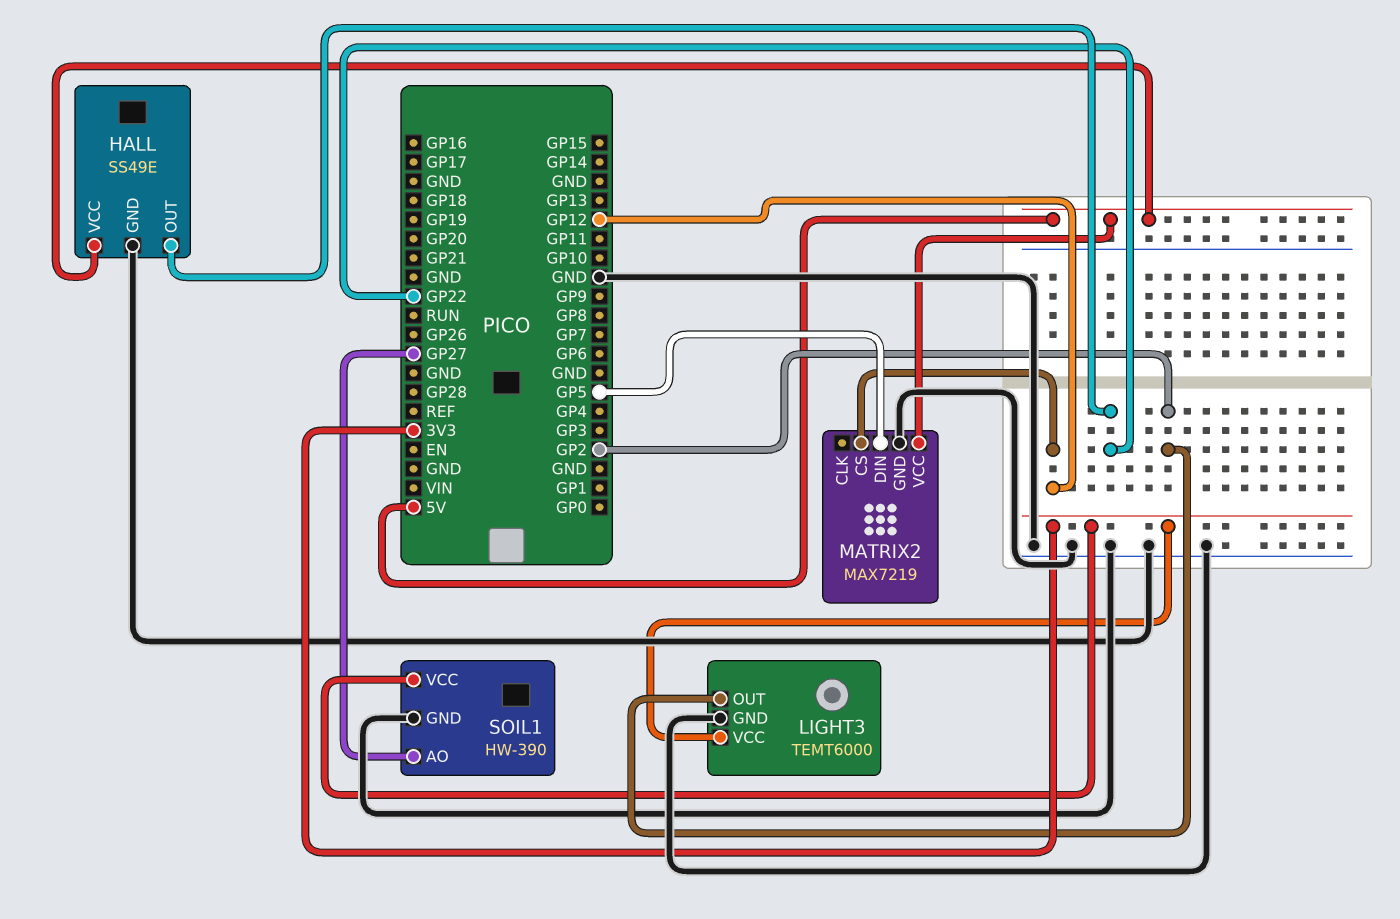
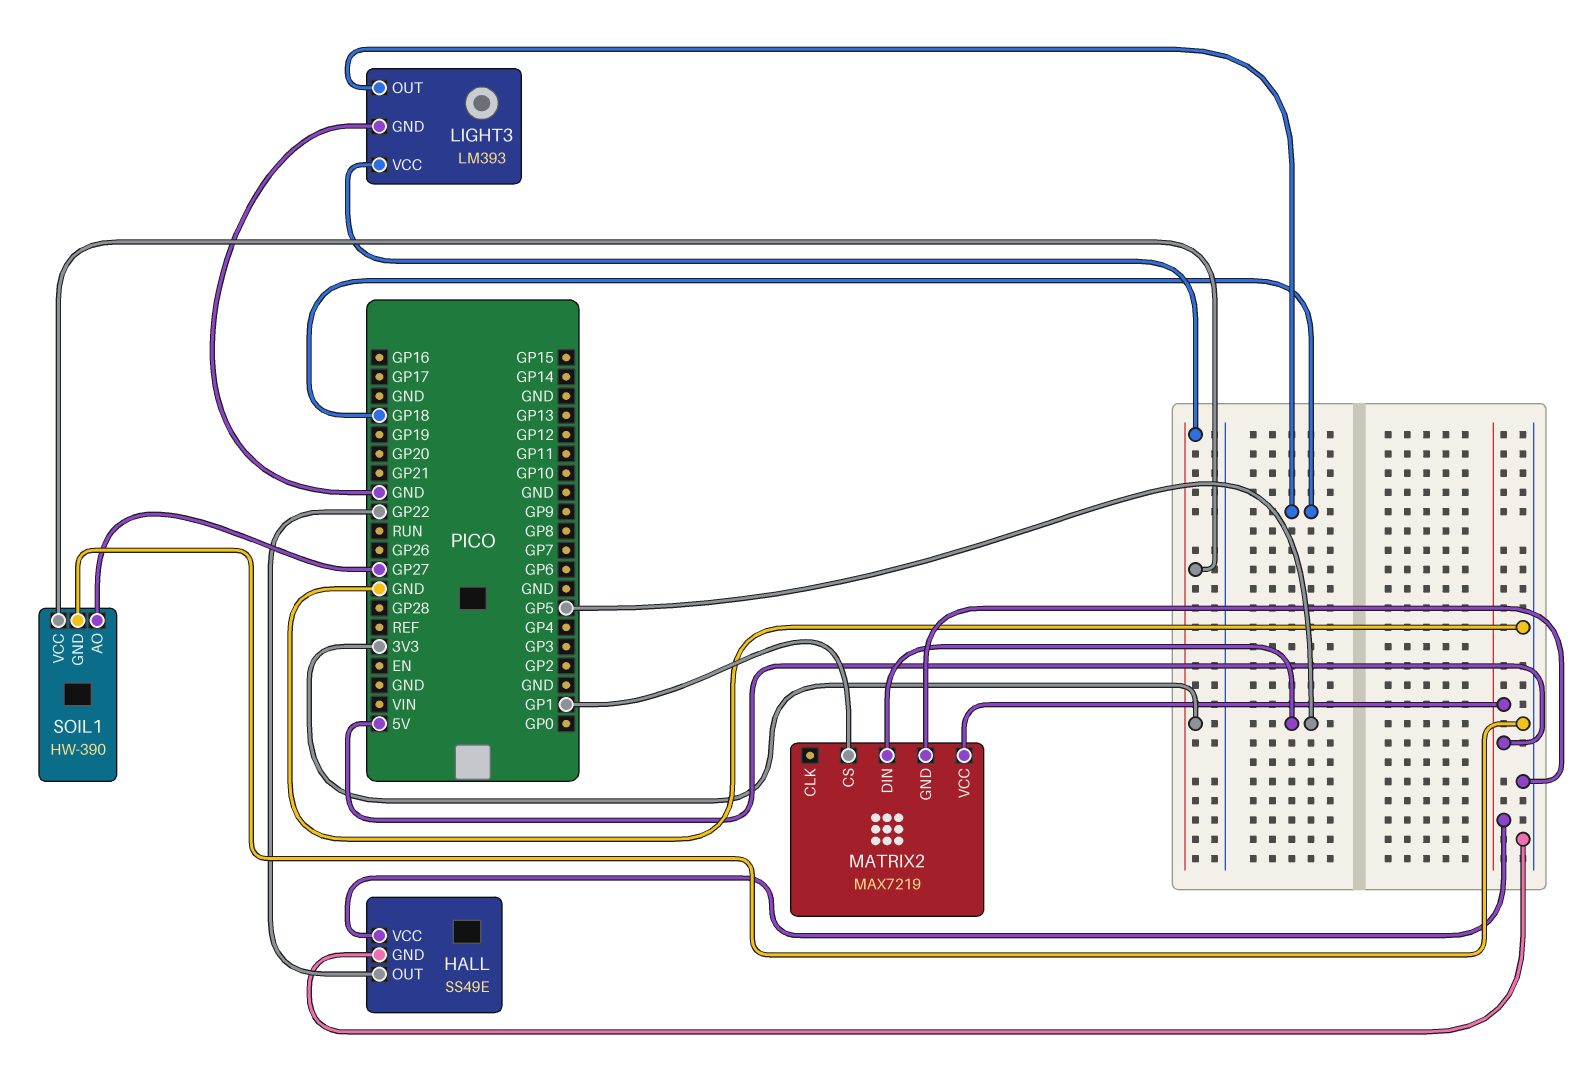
LIGHT3: TEMT6000 -> LM393
LIGHT3 pin OUT: GP2 -> GP18
MATRIX2 pin CS: GP12 -> GP1

